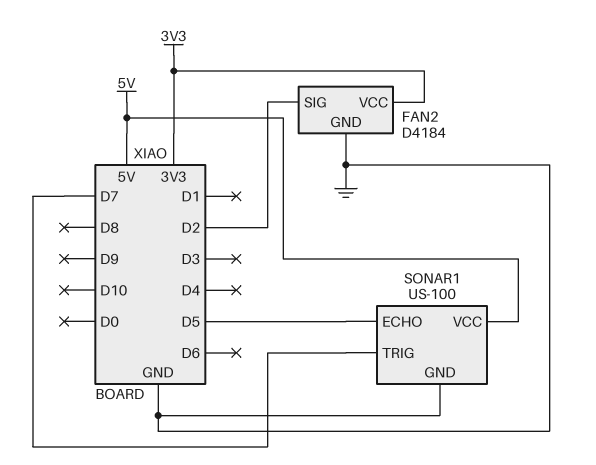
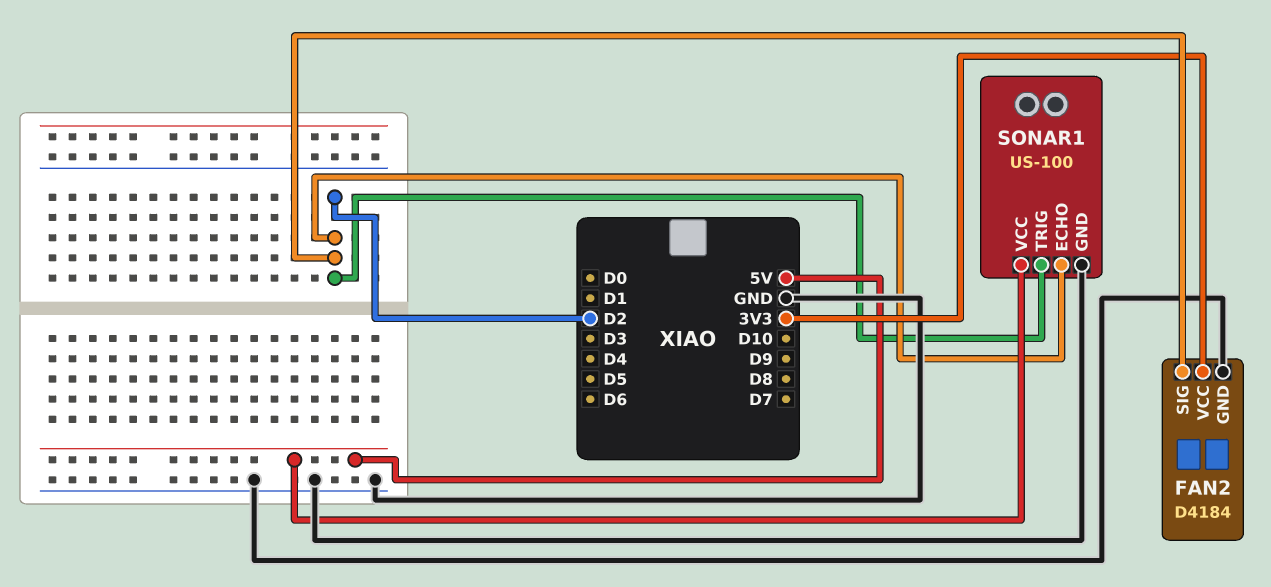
SONAR1 pin ECHO: D5 -> D2
SONAR1 pin TRIG: D7 -> D2

